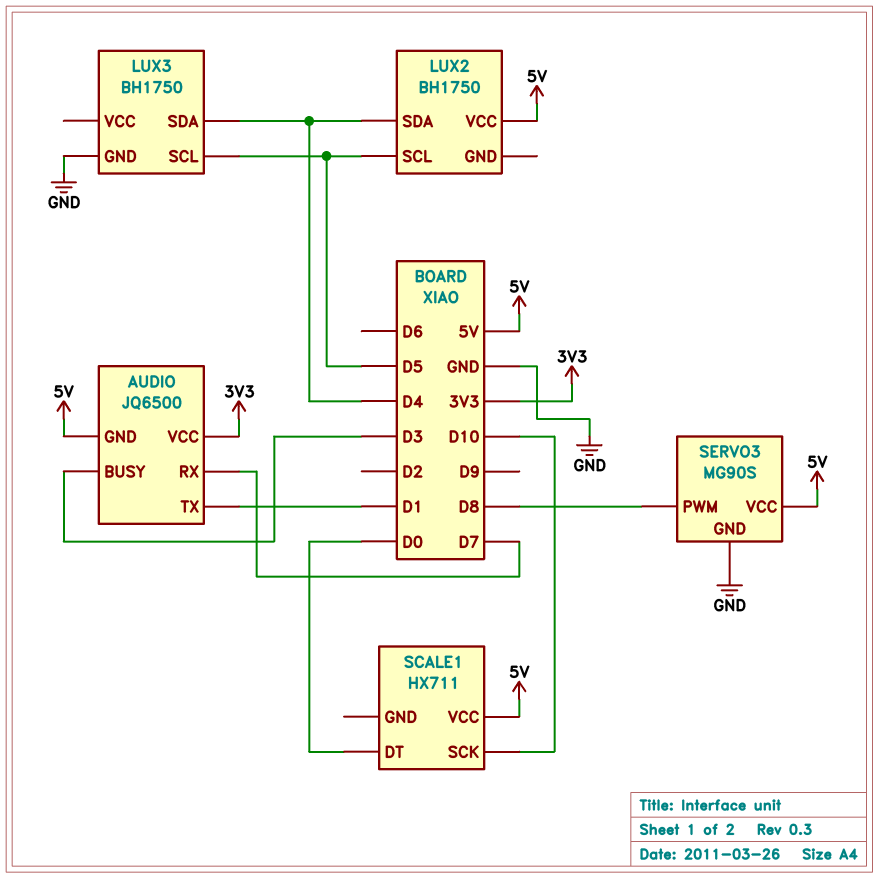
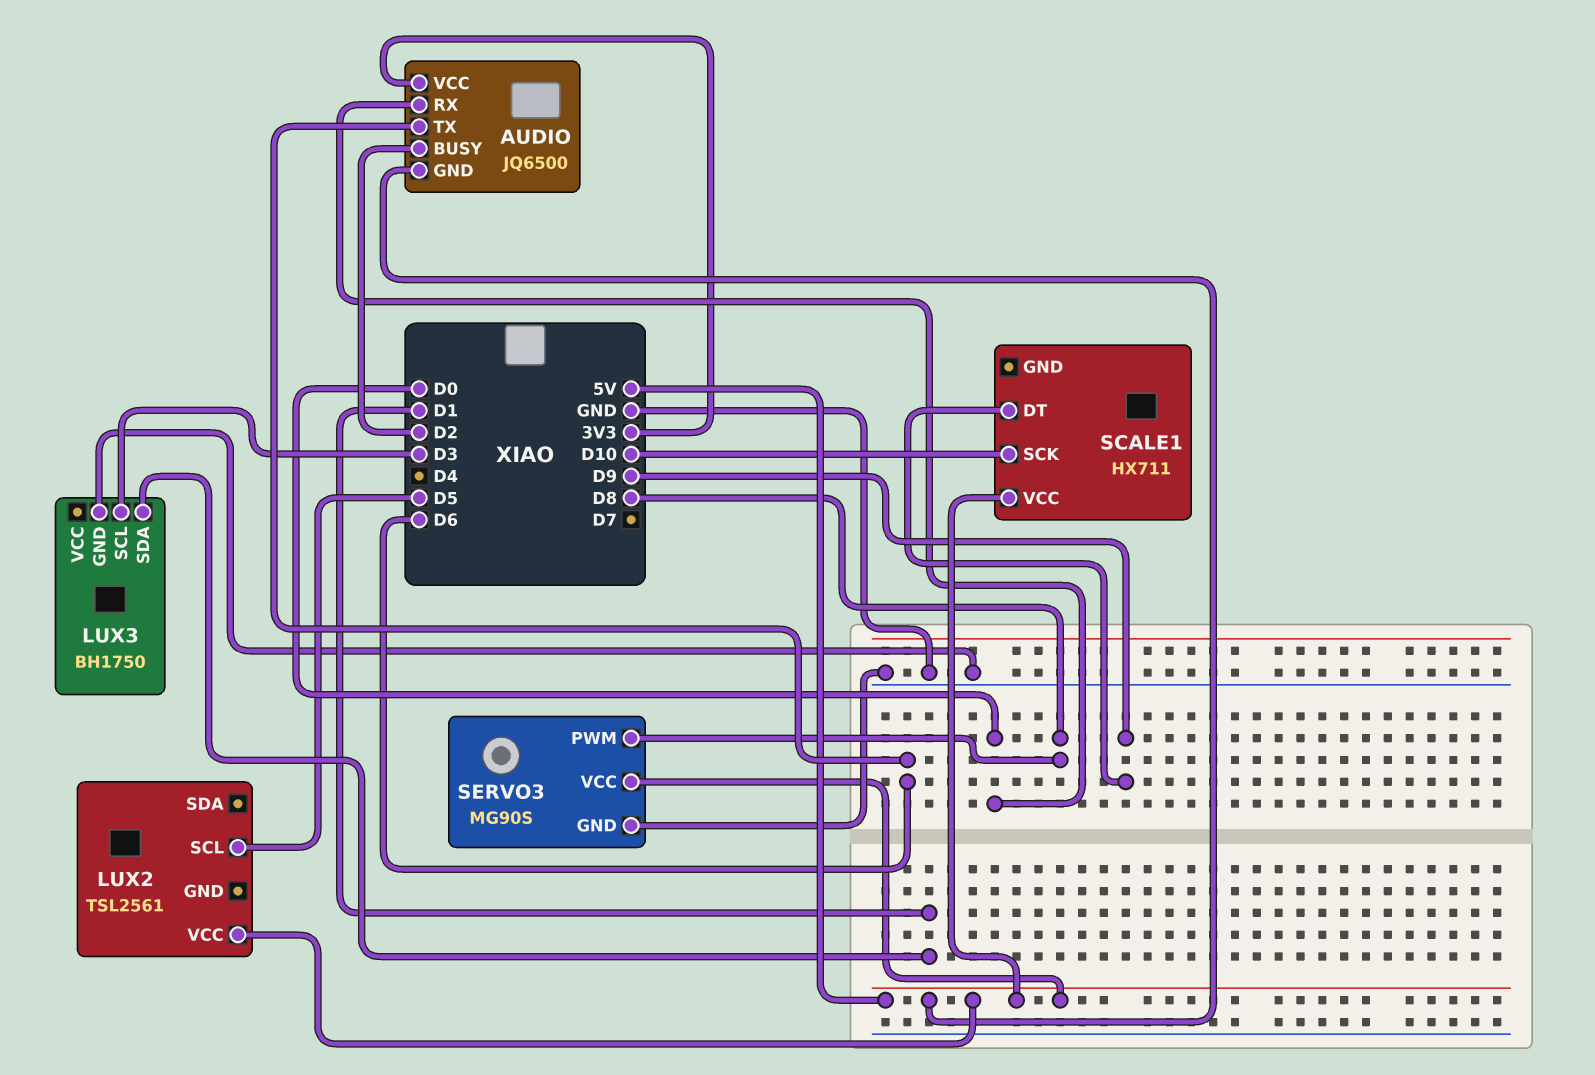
AUDIO pin BUSY: D3 -> D2
AUDIO pin RX: D7 -> D0
AUDIO pin TX: D1 -> D6
LUX2: BH1750 -> TSL2561
LUX2 pin SDA: D4 -> none
LUX3 pin SCL: D5 -> D3
LUX3 pin SDA: D4 -> D1
SCALE1 pin DT: D0 -> D9

